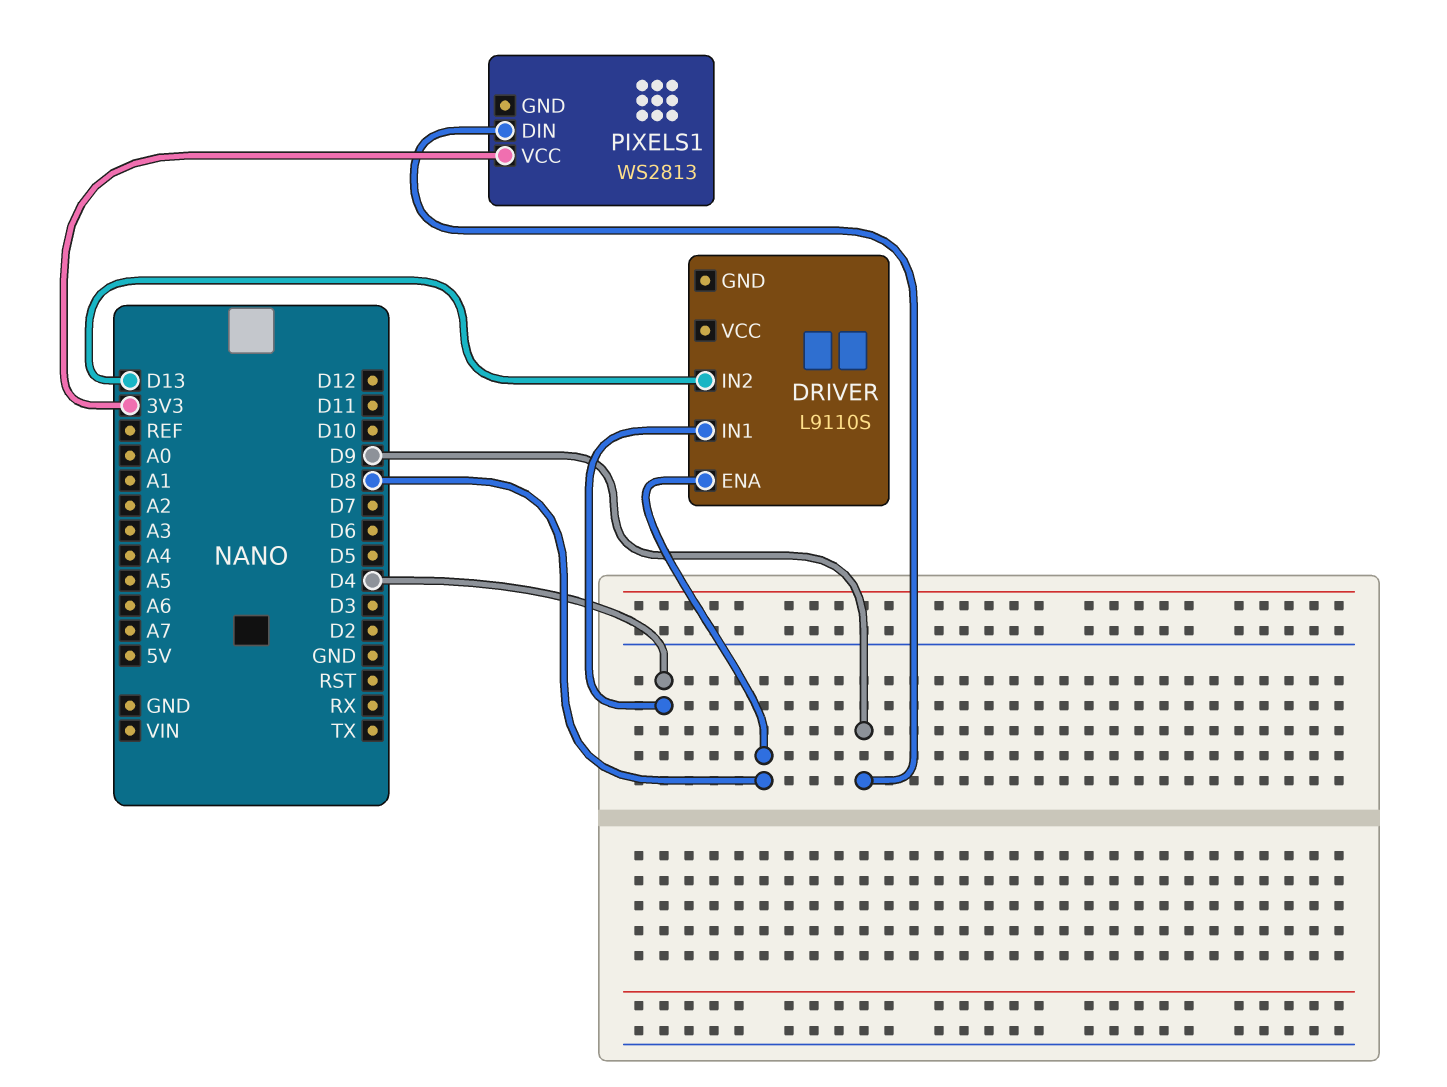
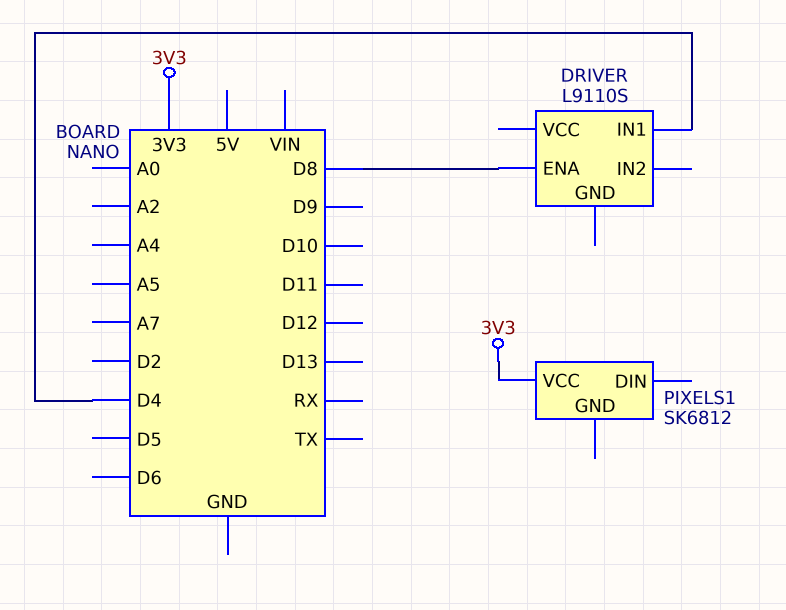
DRIVER pin IN2: D13 -> none
PIXELS1: WS2813 -> SK6812
PIXELS1 pin DIN: D9 -> none

